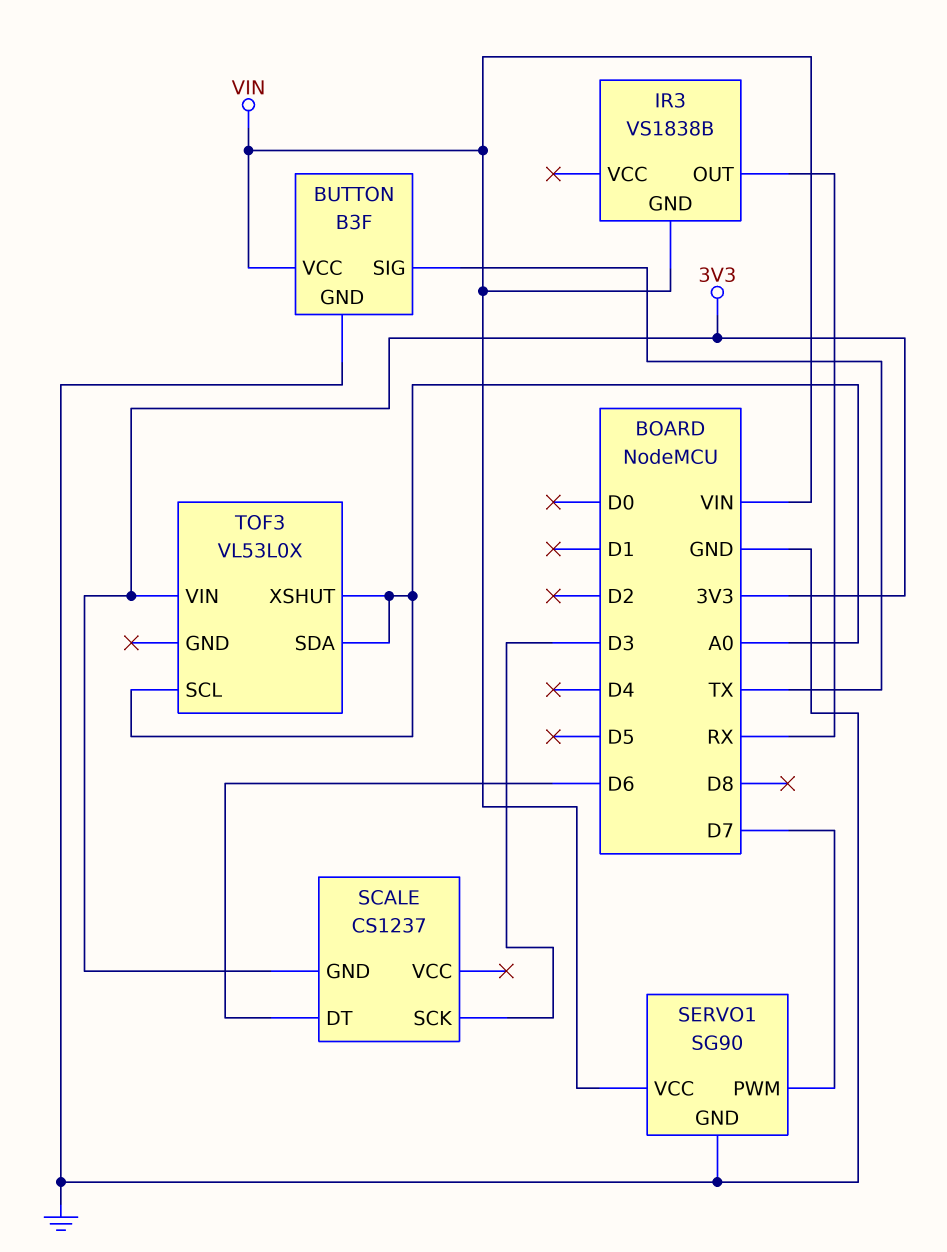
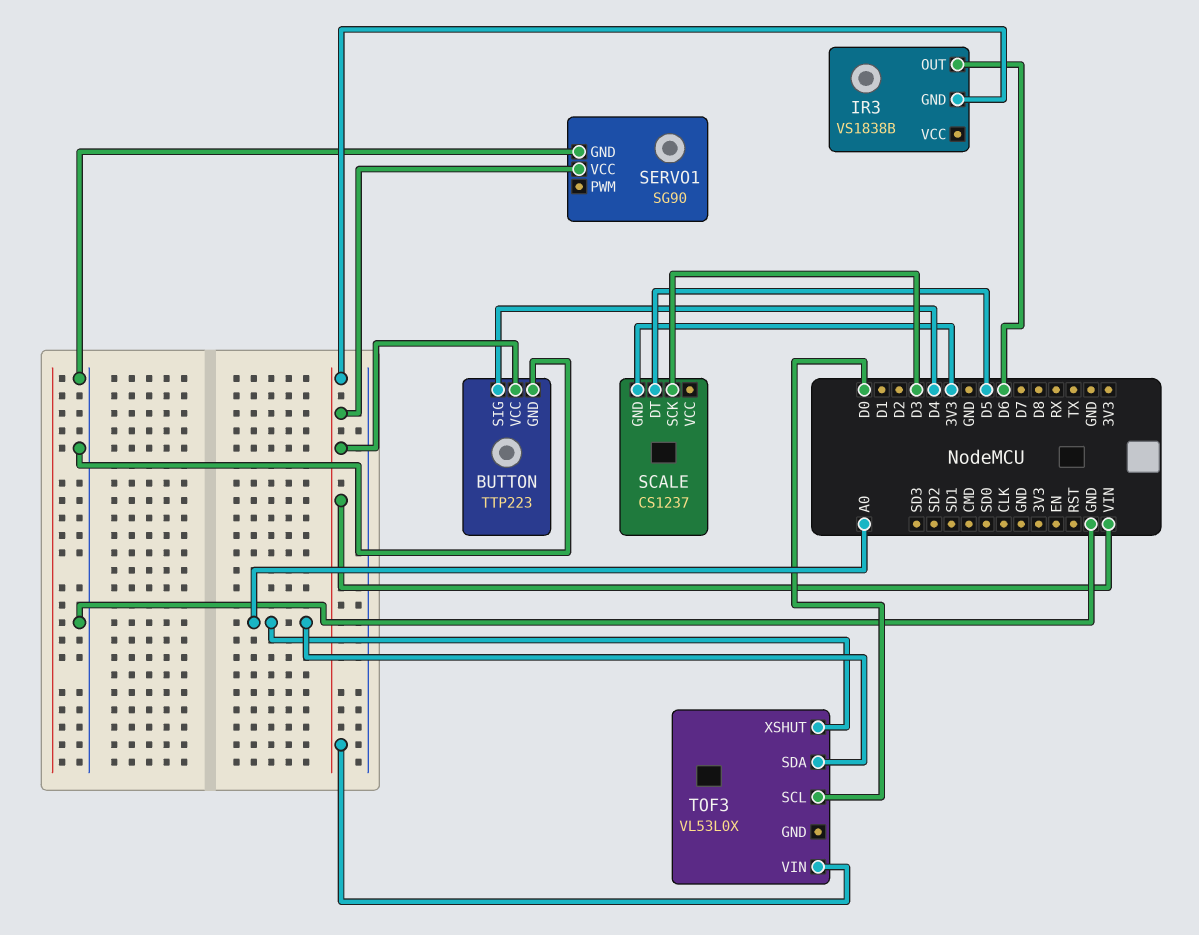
BUTTON: B3F -> TTP223
BUTTON pin SIG: TX -> D4
IR3 pin OUT: RX -> D6
SCALE pin DT: D6 -> D5
SERVO1 pin PWM: D7 -> none
TOF3 pin SCL: A0 -> D0
TOF3 pin VIN: 3V3 -> VIN

